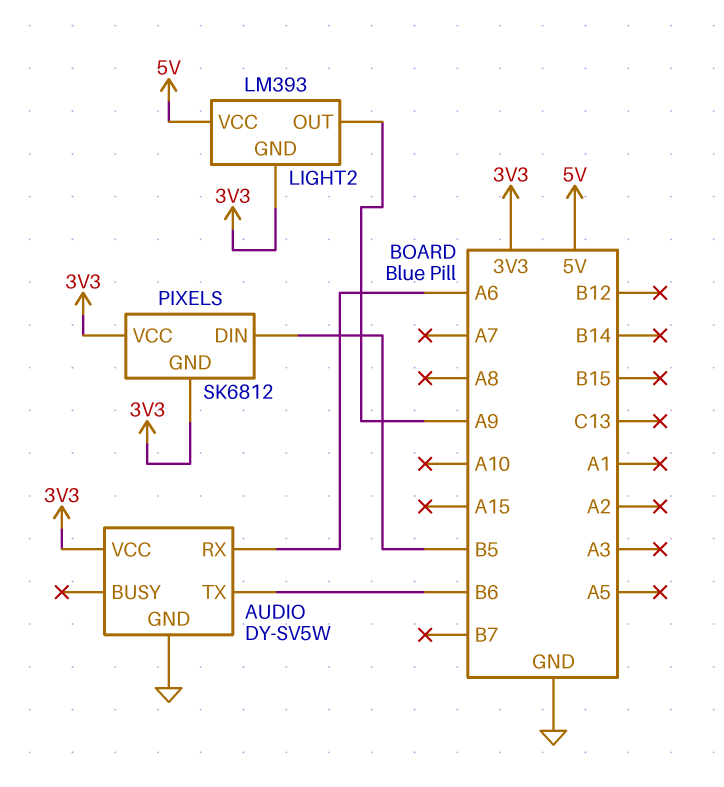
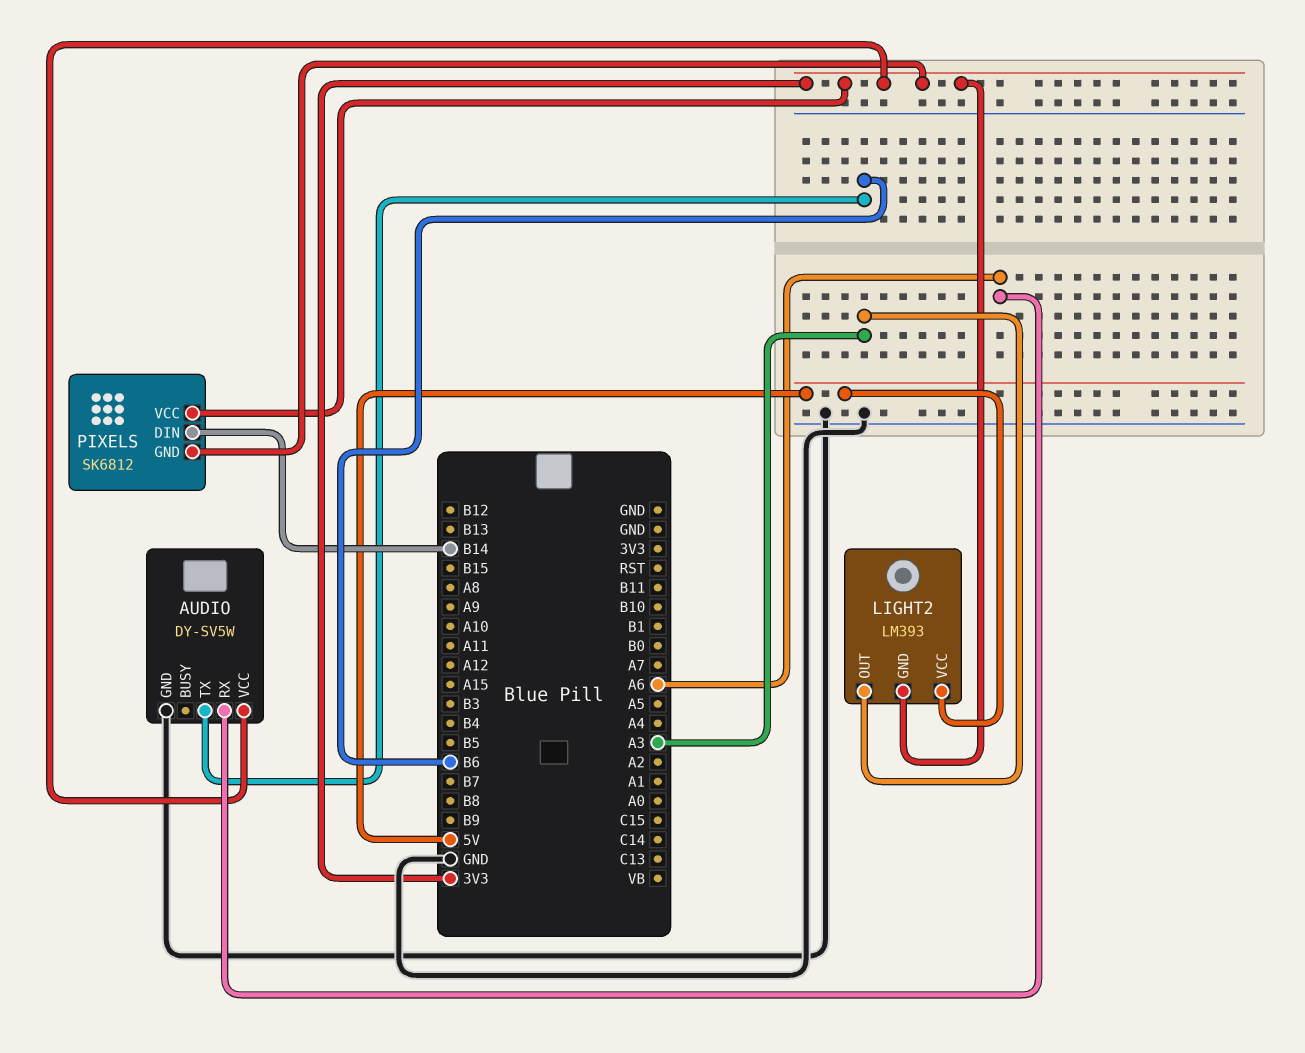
LIGHT2 pin OUT: A9 -> A3
PIXELS pin DIN: B5 -> B14

